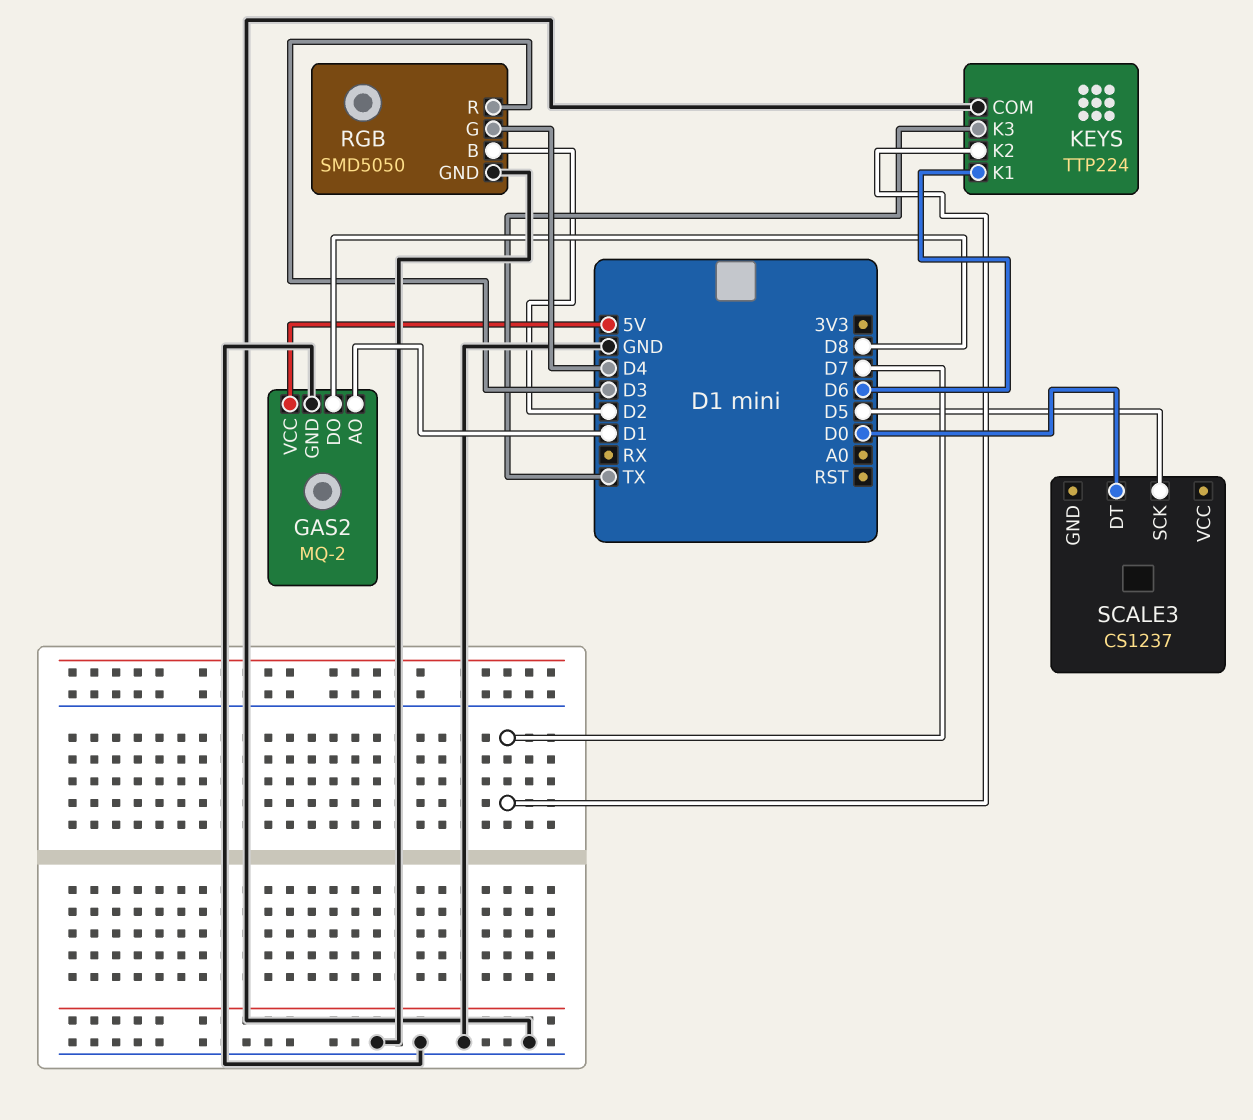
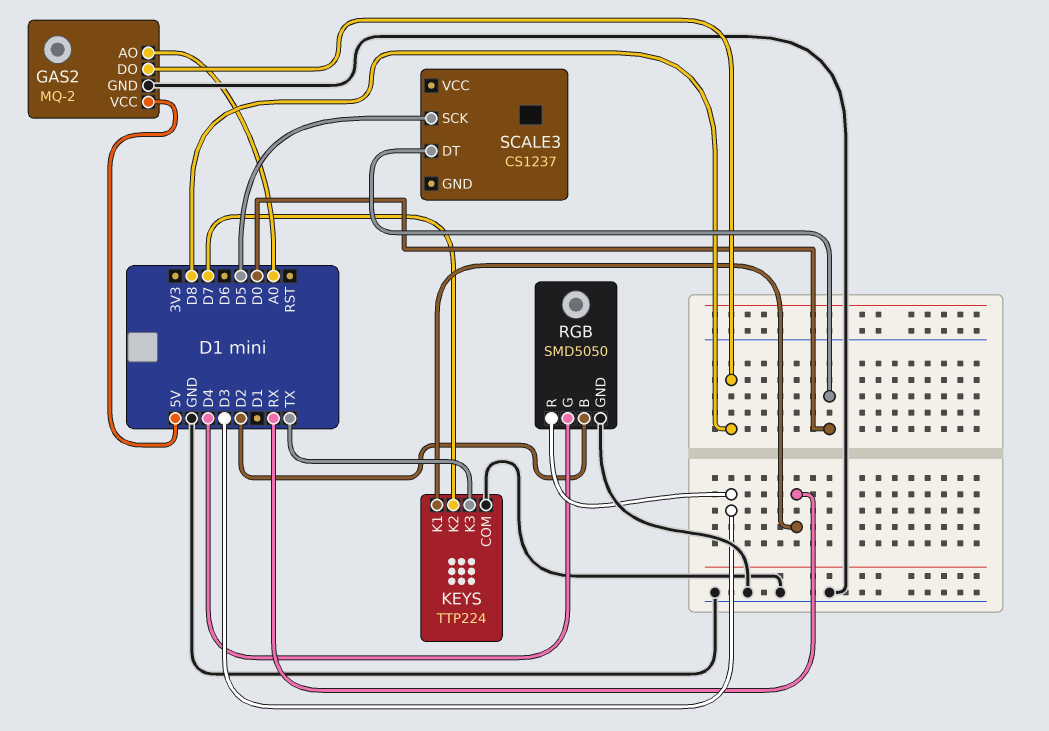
GAS2 pin AO: D1 -> A0
KEYS pin K1: D6 -> RX

